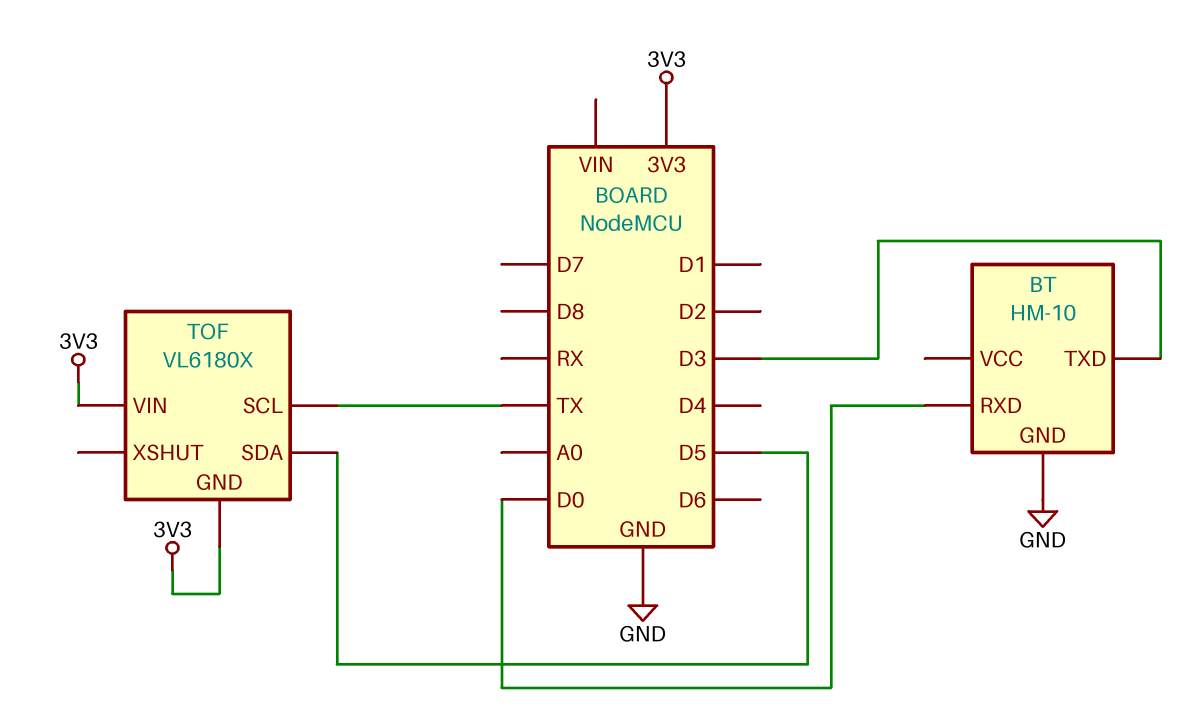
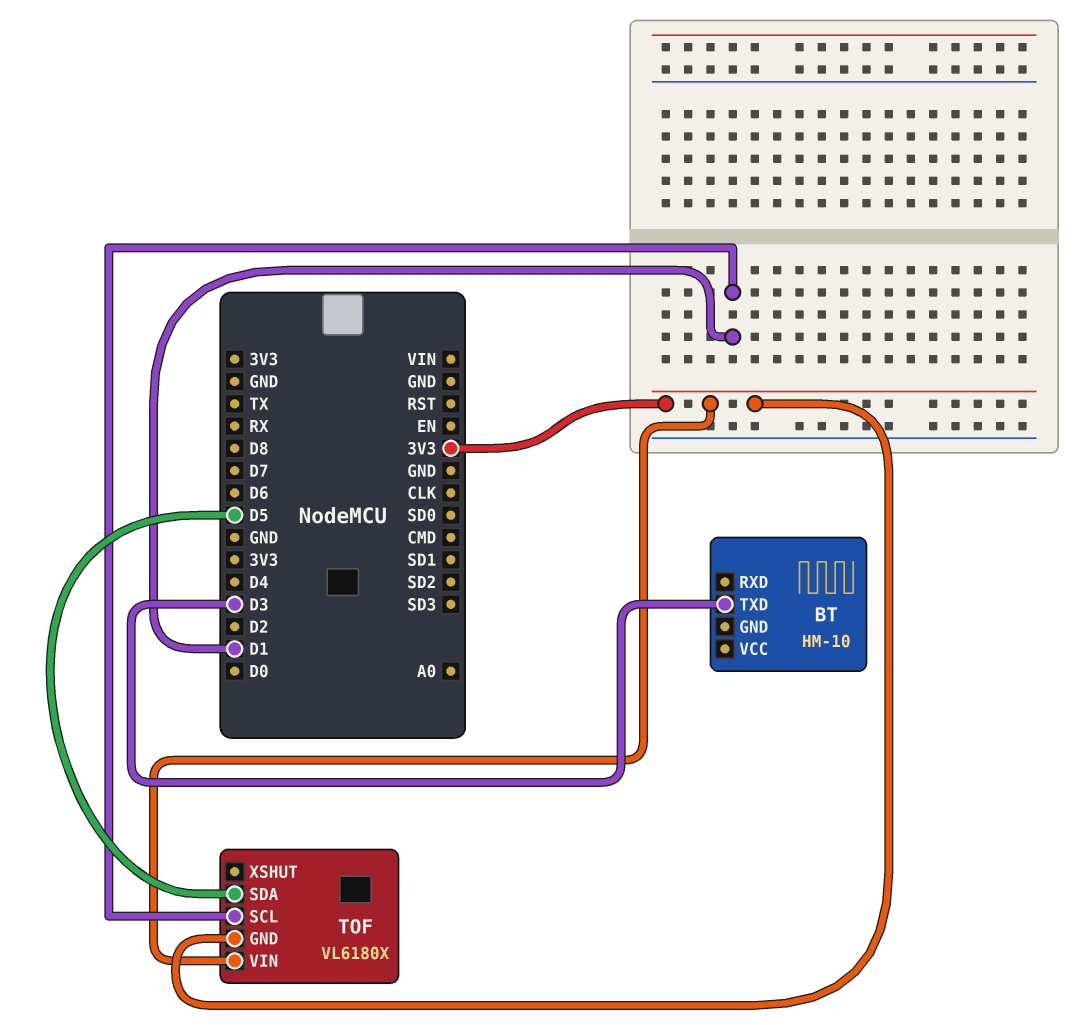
BT pin GND: GND -> none
BT pin RXD: D0 -> none
TOF pin SCL: TX -> D1

